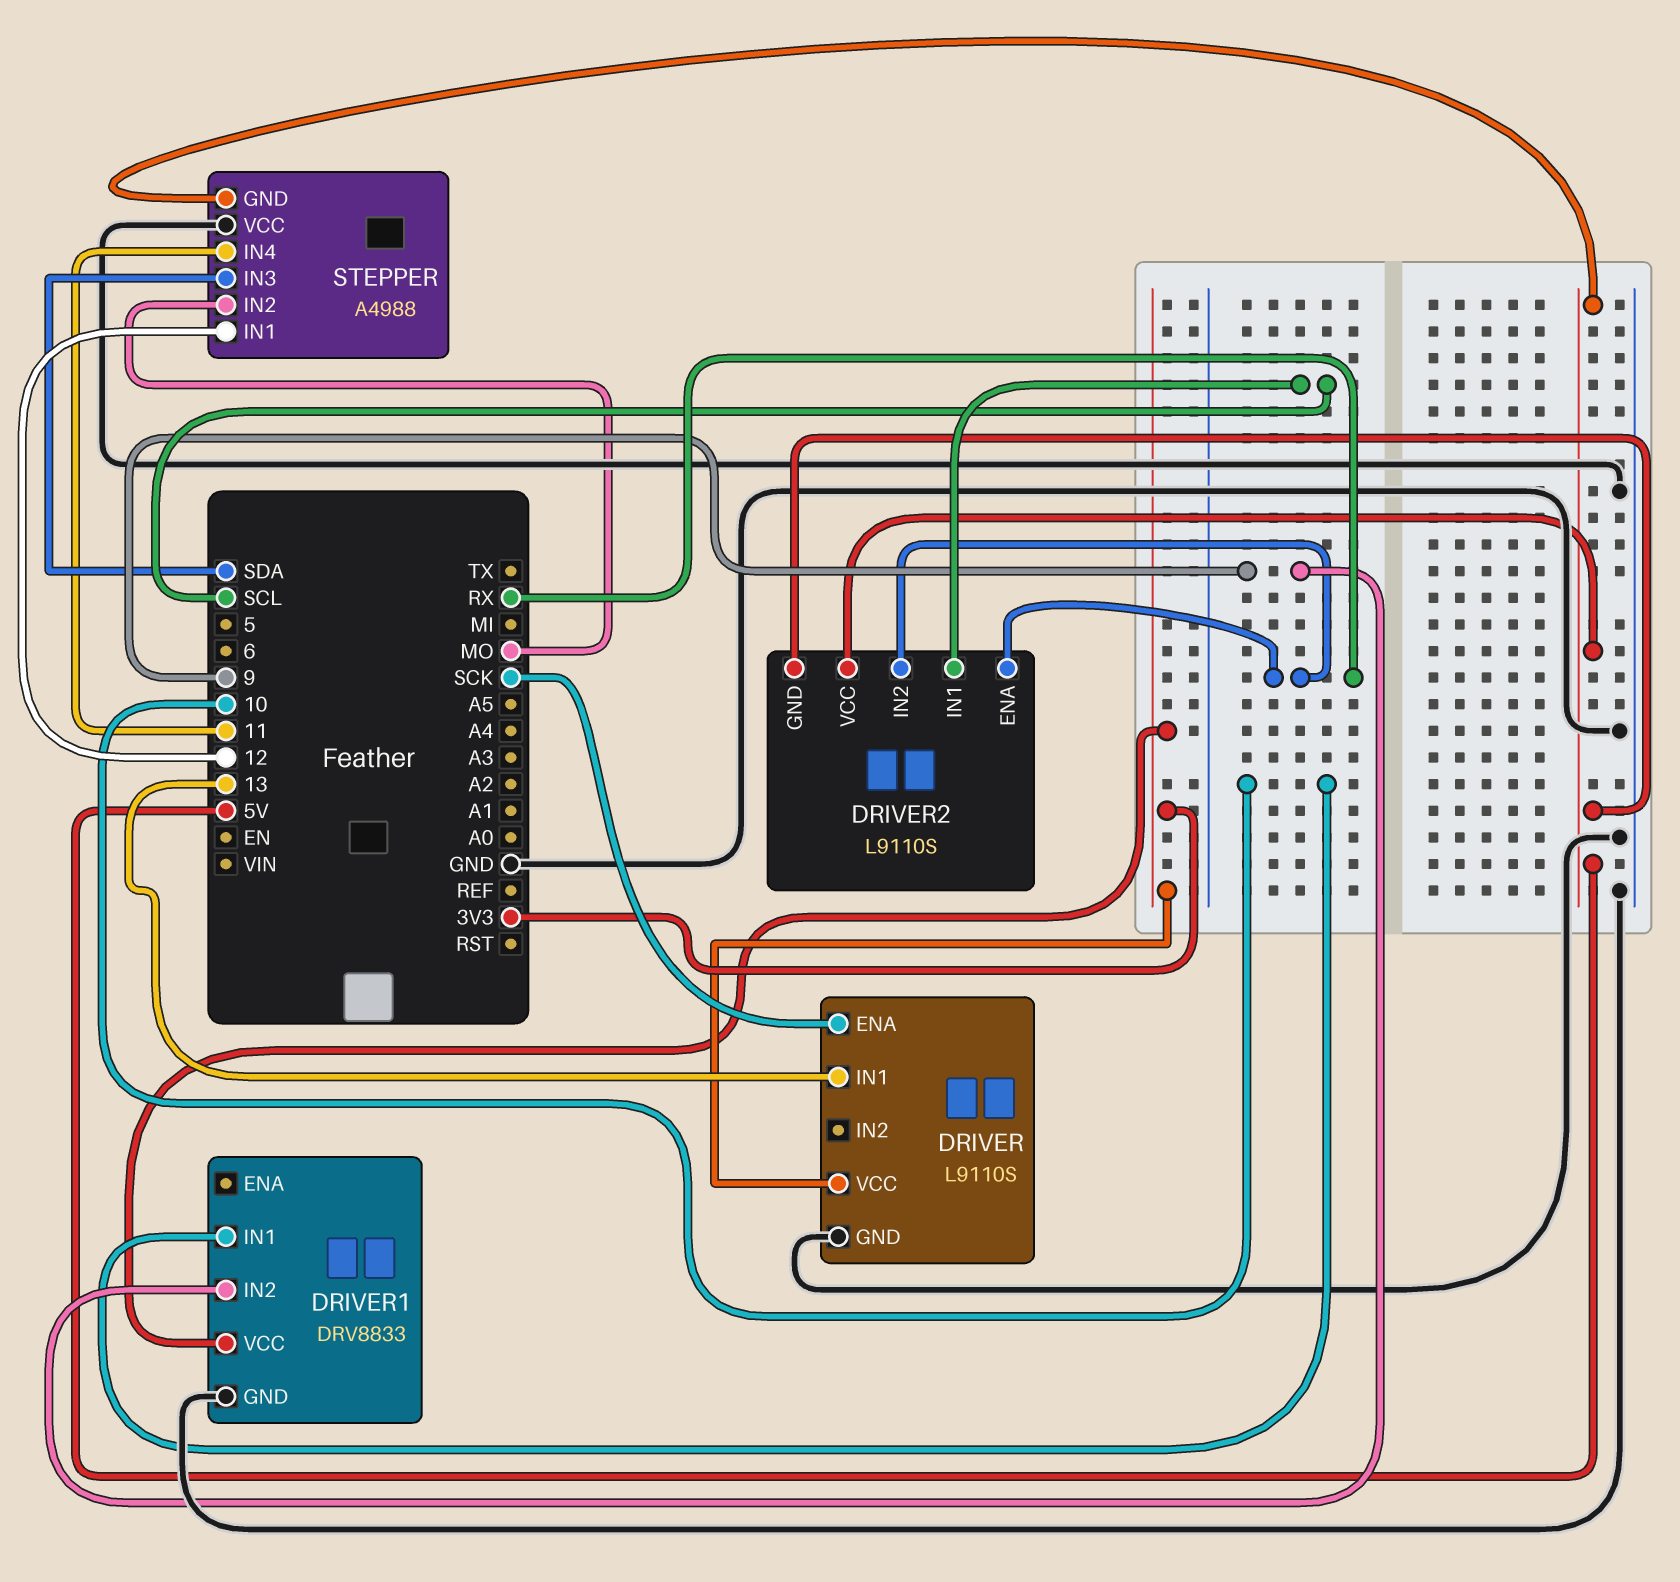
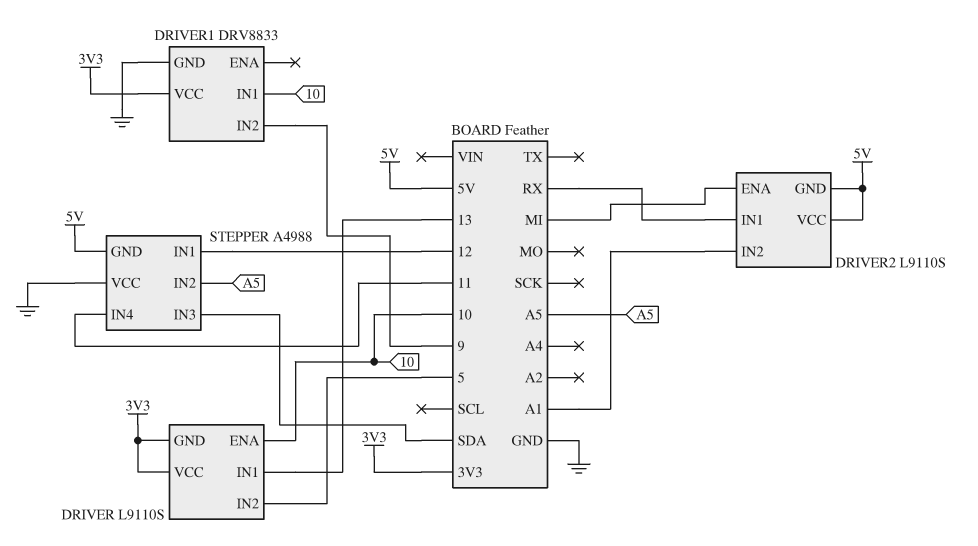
DRIVER pin ENA: SCK -> 10
DRIVER pin GND: GND -> 3V3
DRIVER pin IN2: none -> 5
DRIVER2 pin ENA: RX -> MI
DRIVER2 pin IN1: SCL -> RX
DRIVER2 pin IN2: RX -> A1
STEPPER pin IN2: MO -> A5

